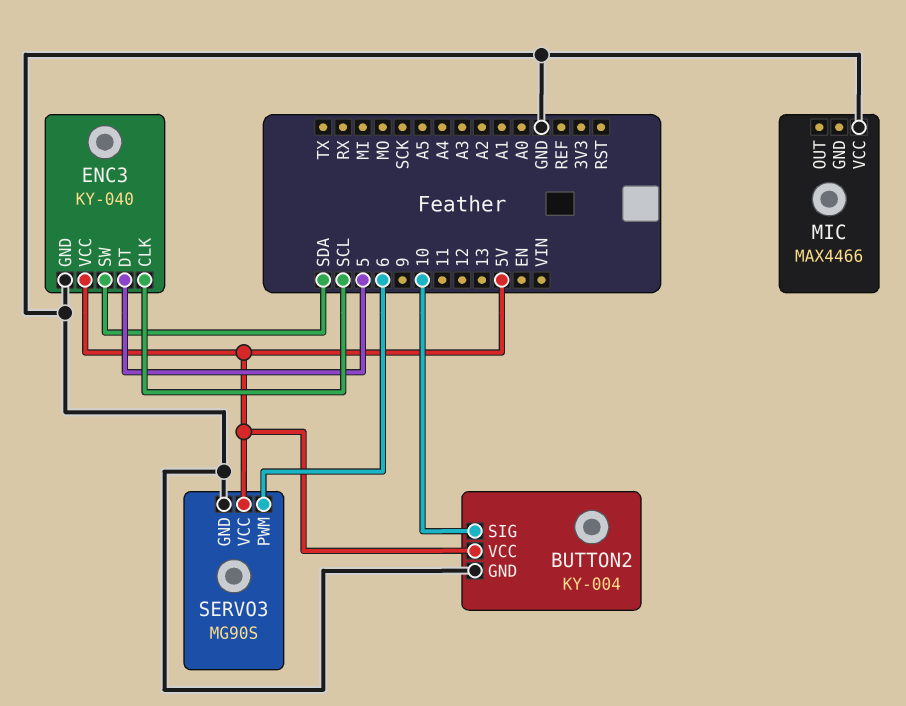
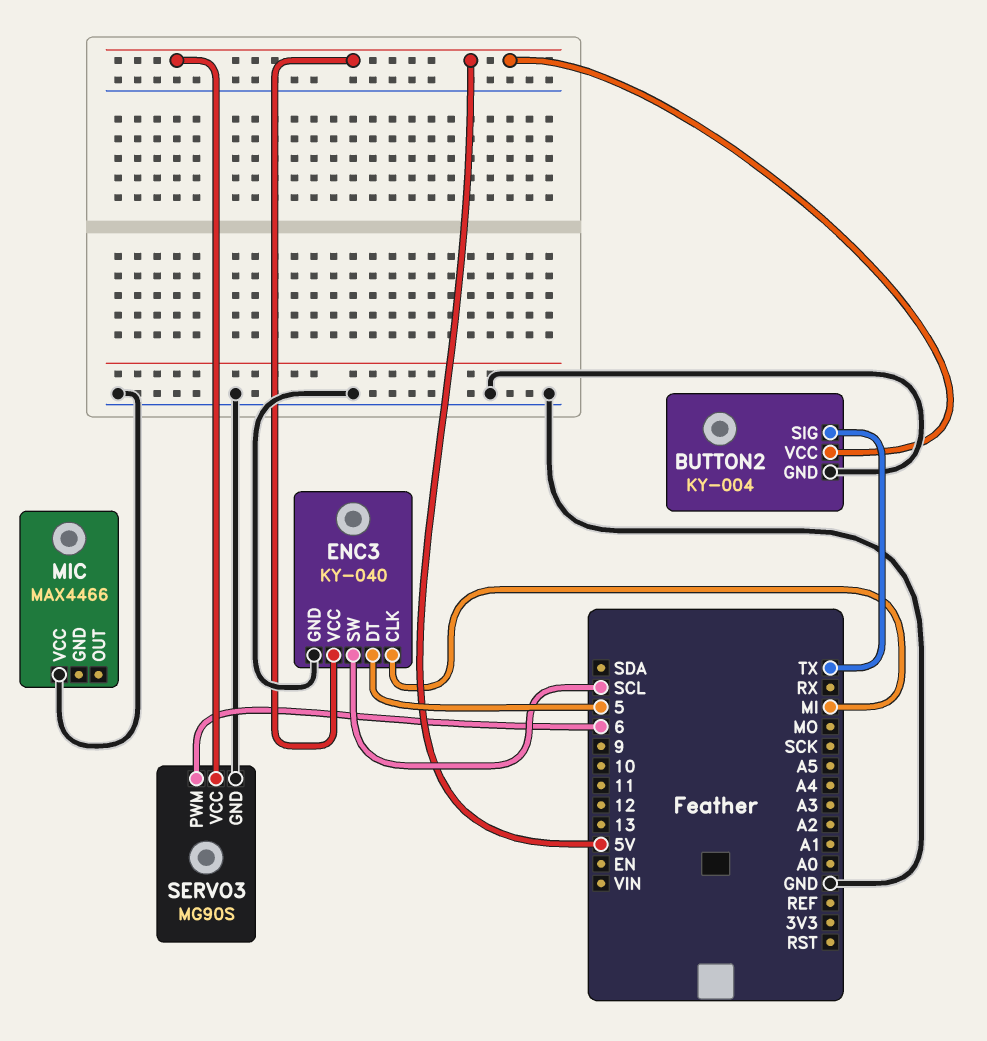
BUTTON2 pin SIG: 10 -> TX
ENC3 pin CLK: SCL -> MI
ENC3 pin SW: SDA -> SCL

